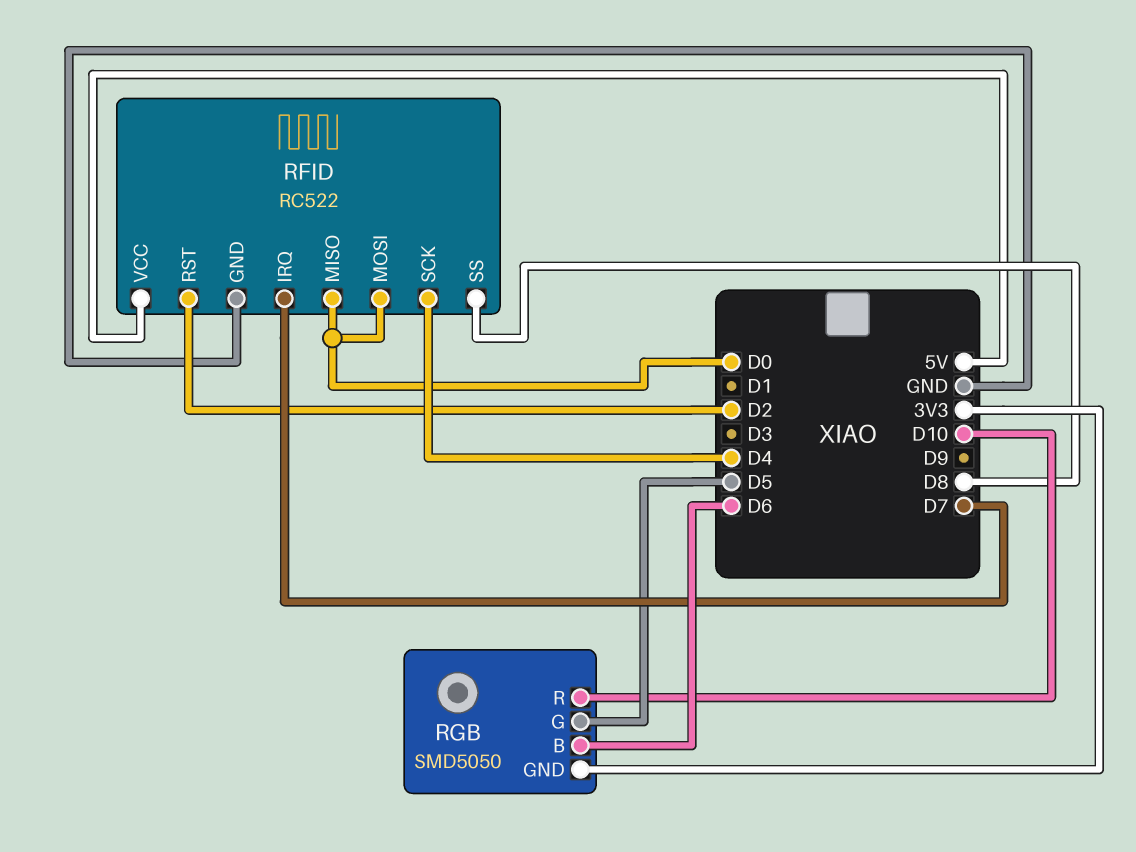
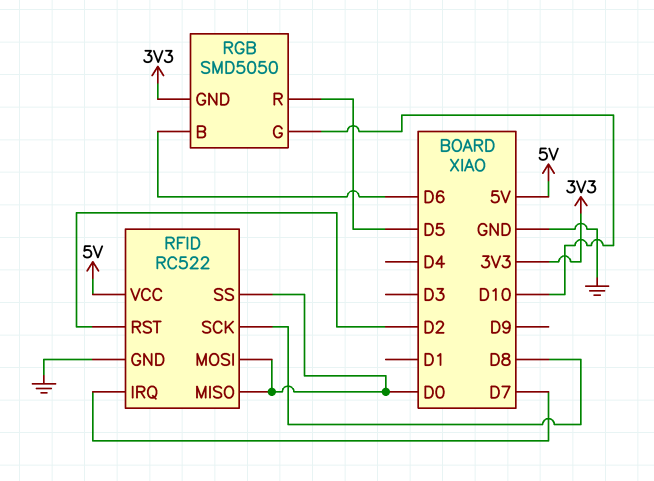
RFID pin SCK: D4 -> D8
RFID pin SS: D8 -> D0
RGB pin G: D5 -> D10
RGB pin R: D10 -> D5

